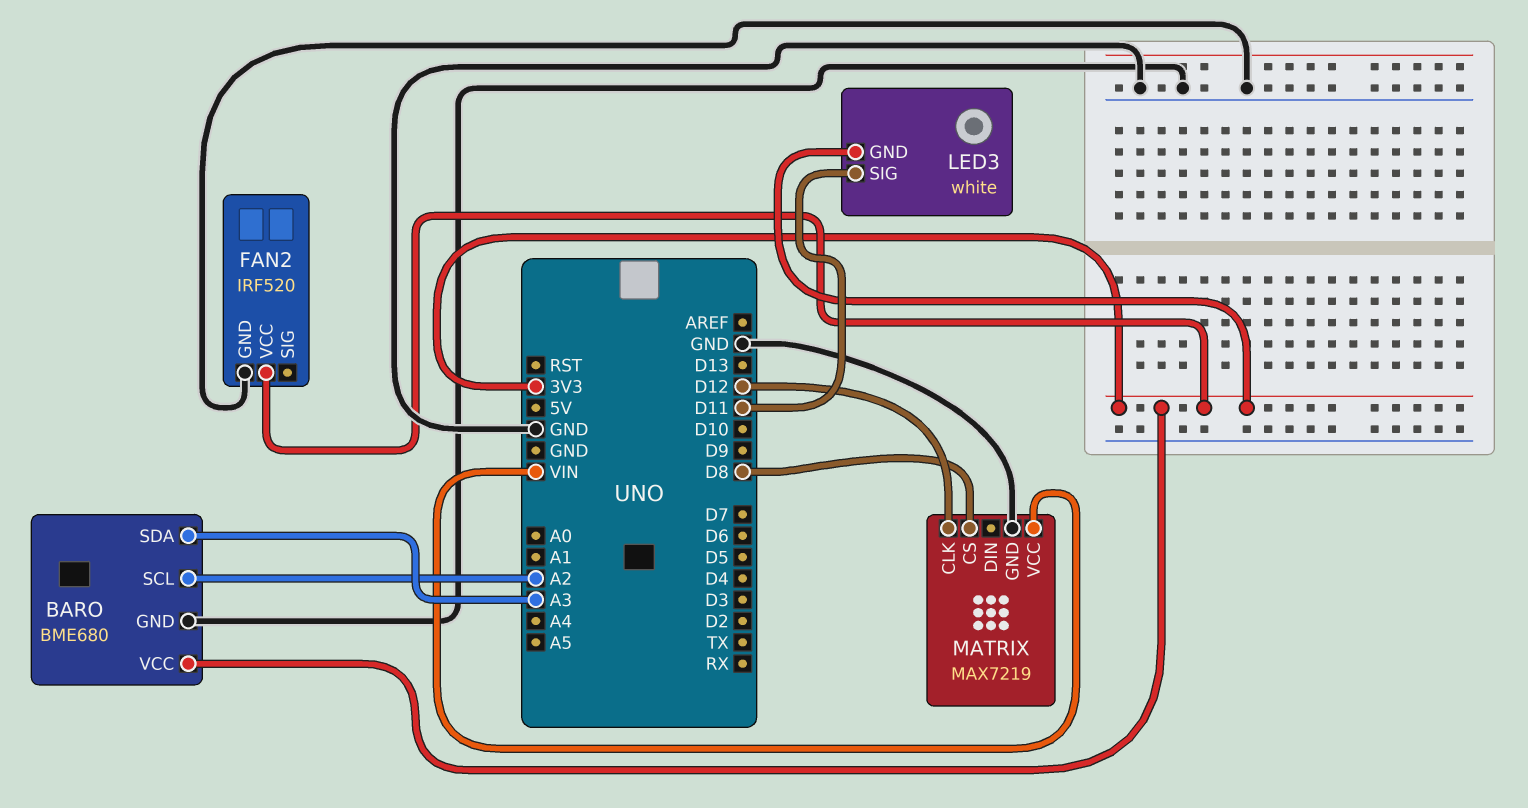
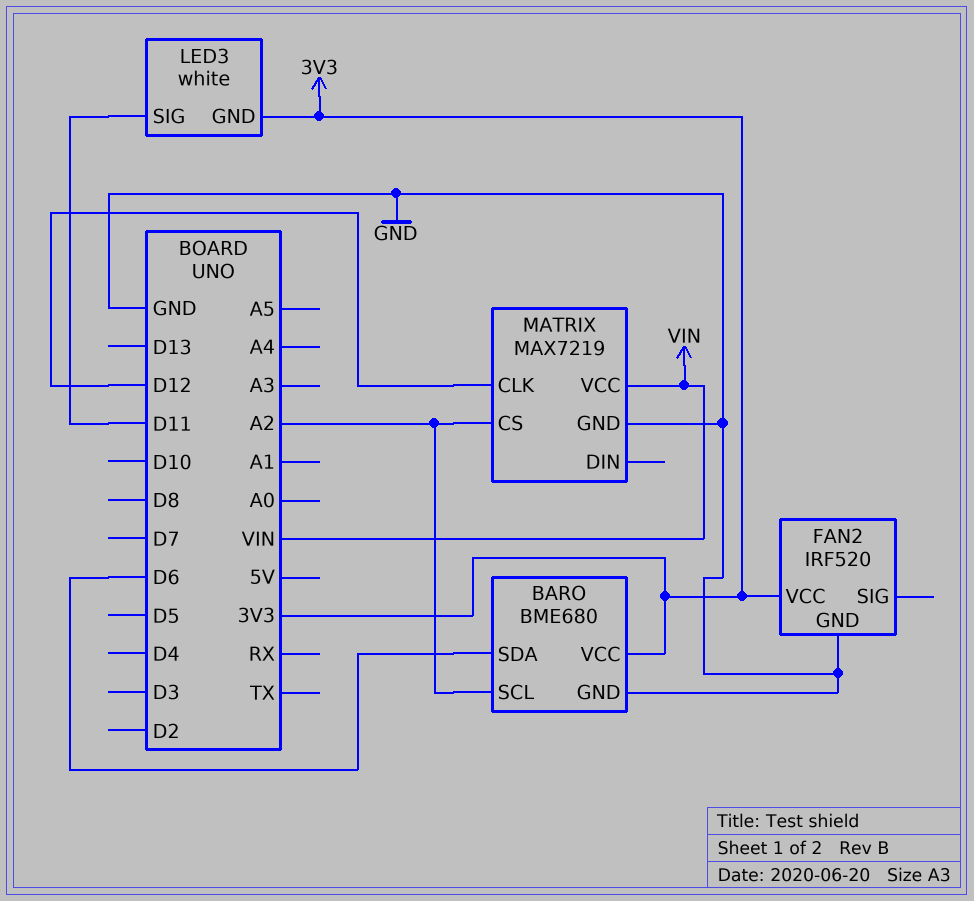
BARO pin SDA: A3 -> D6
MATRIX pin CS: D8 -> A2

